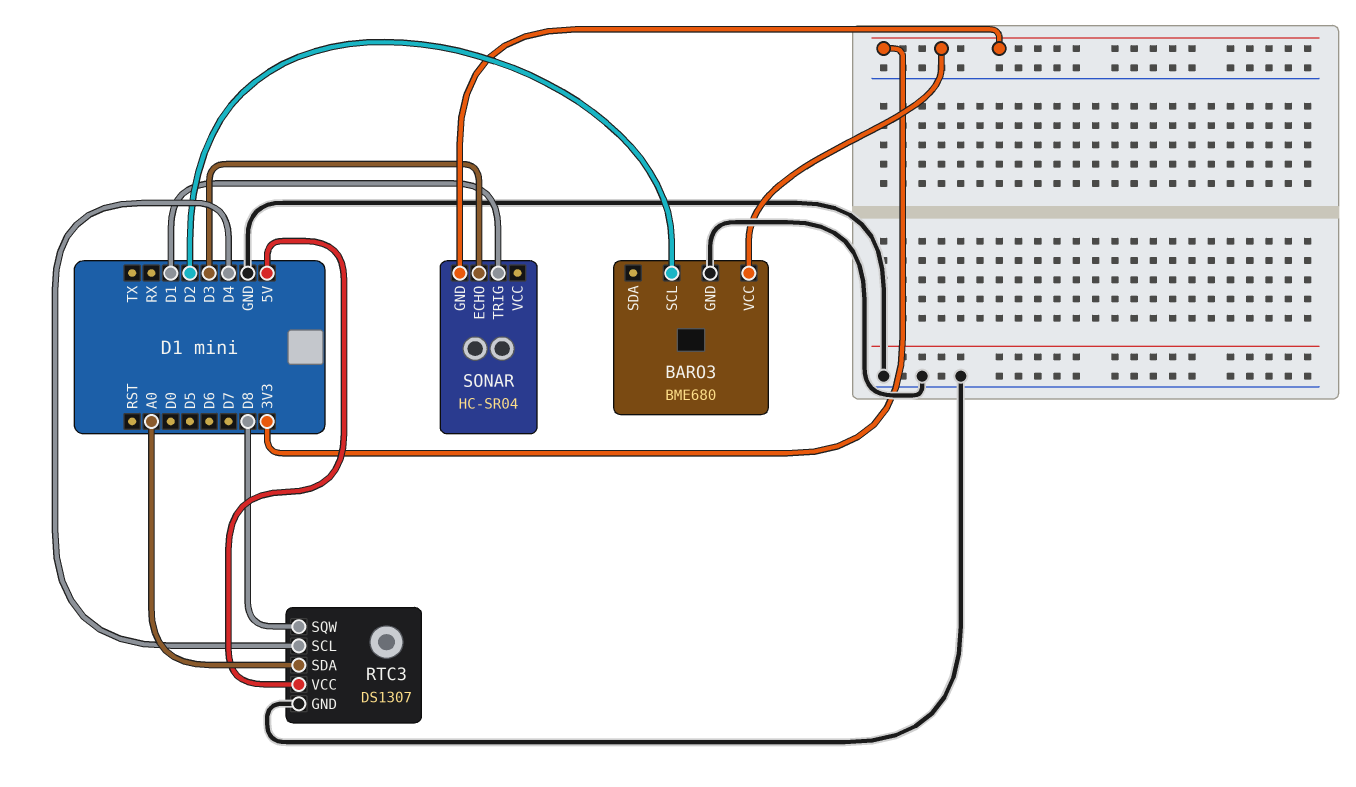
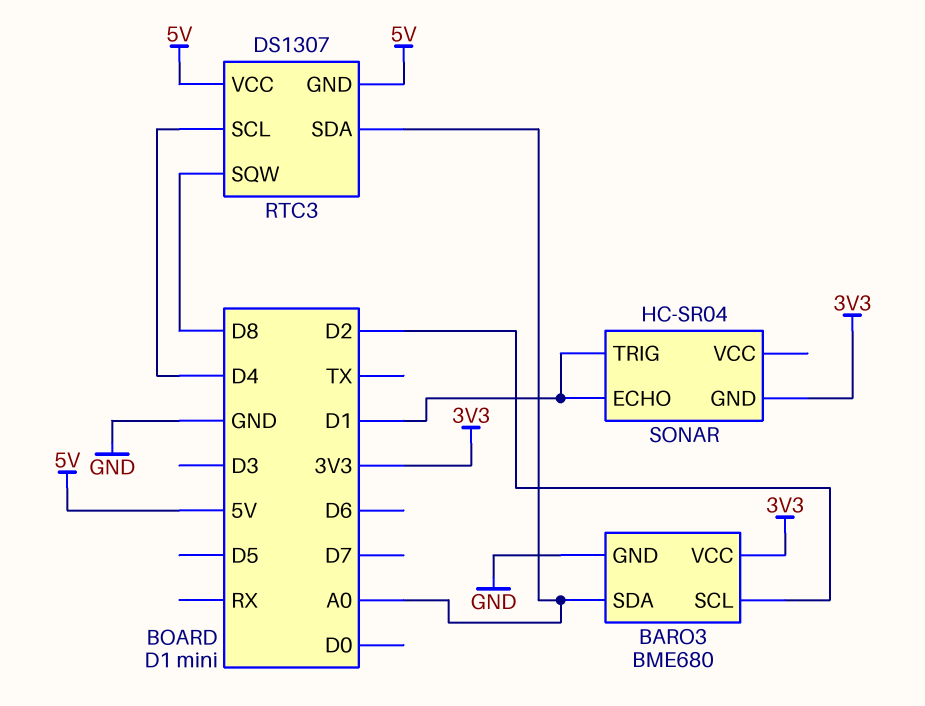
BARO3 pin SDA: none -> A0
RTC3 pin GND: GND -> 5V
SONAR pin ECHO: D3 -> D1

